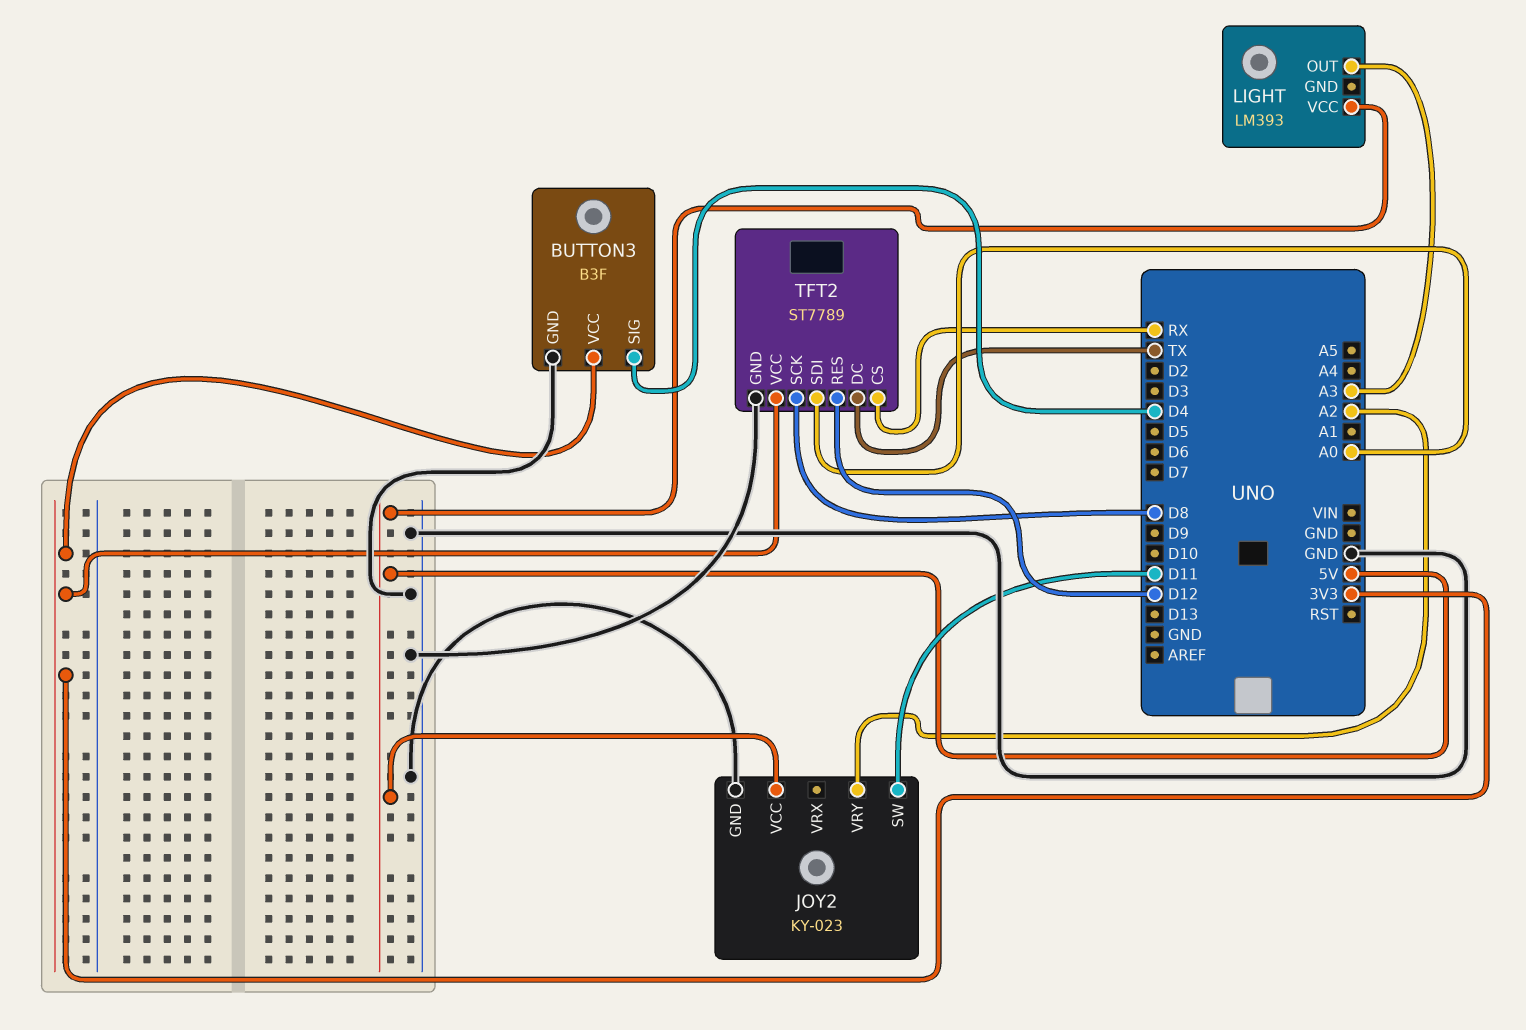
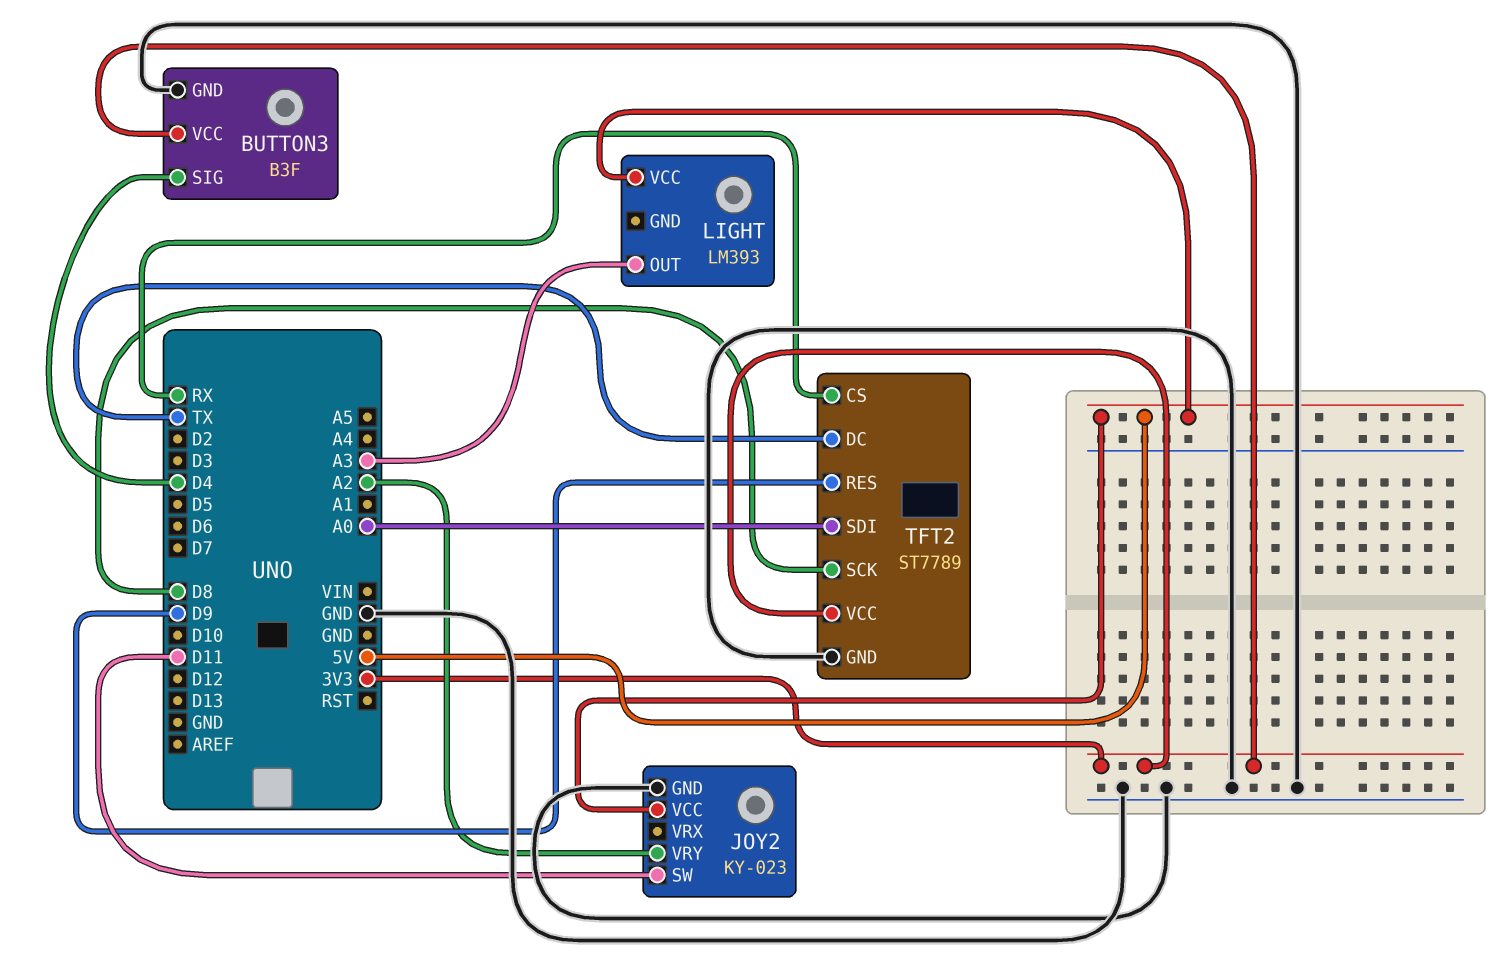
TFT2 pin RES: D12 -> D9

